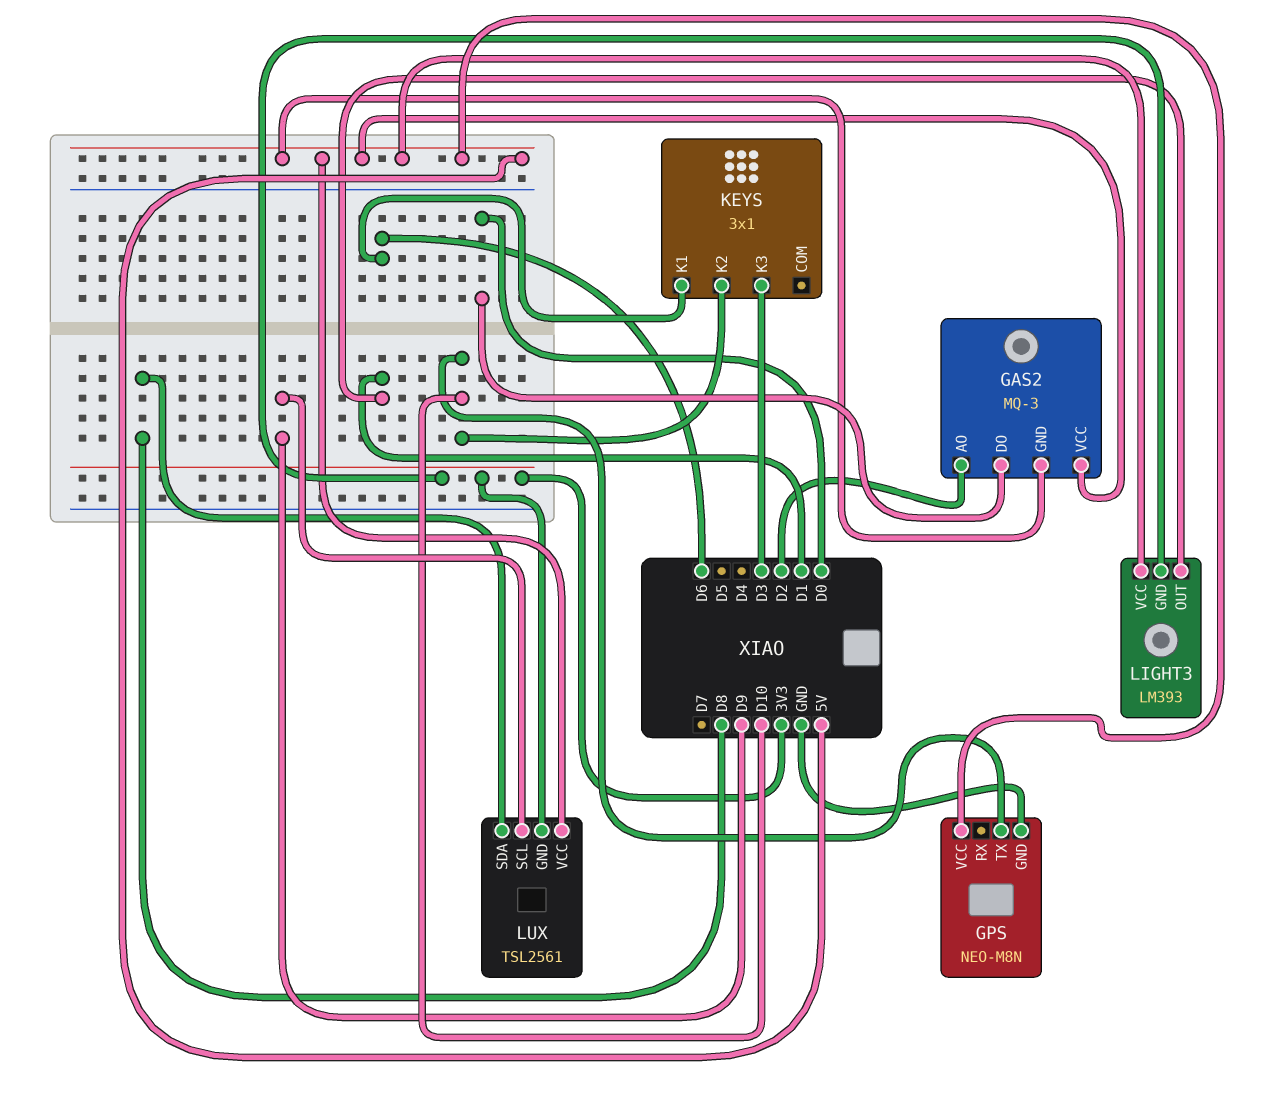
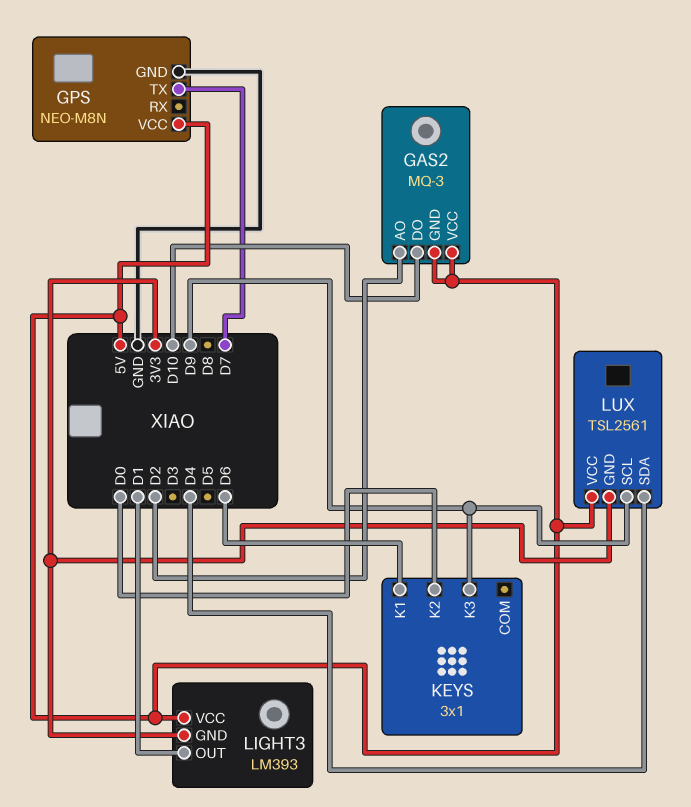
GAS2 pin DO: D0 -> D10
GPS pin TX: D10 -> D7
KEYS pin K2: D10 -> D0
KEYS pin K3: D3 -> D9
LUX pin SDA: D8 -> D4

